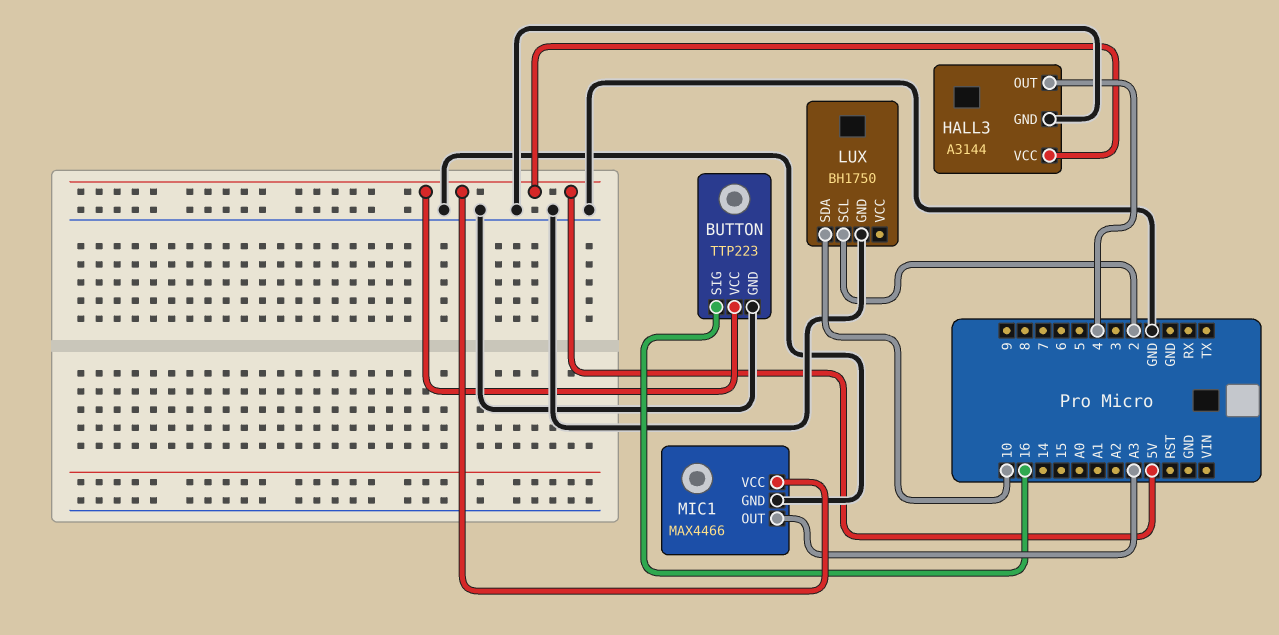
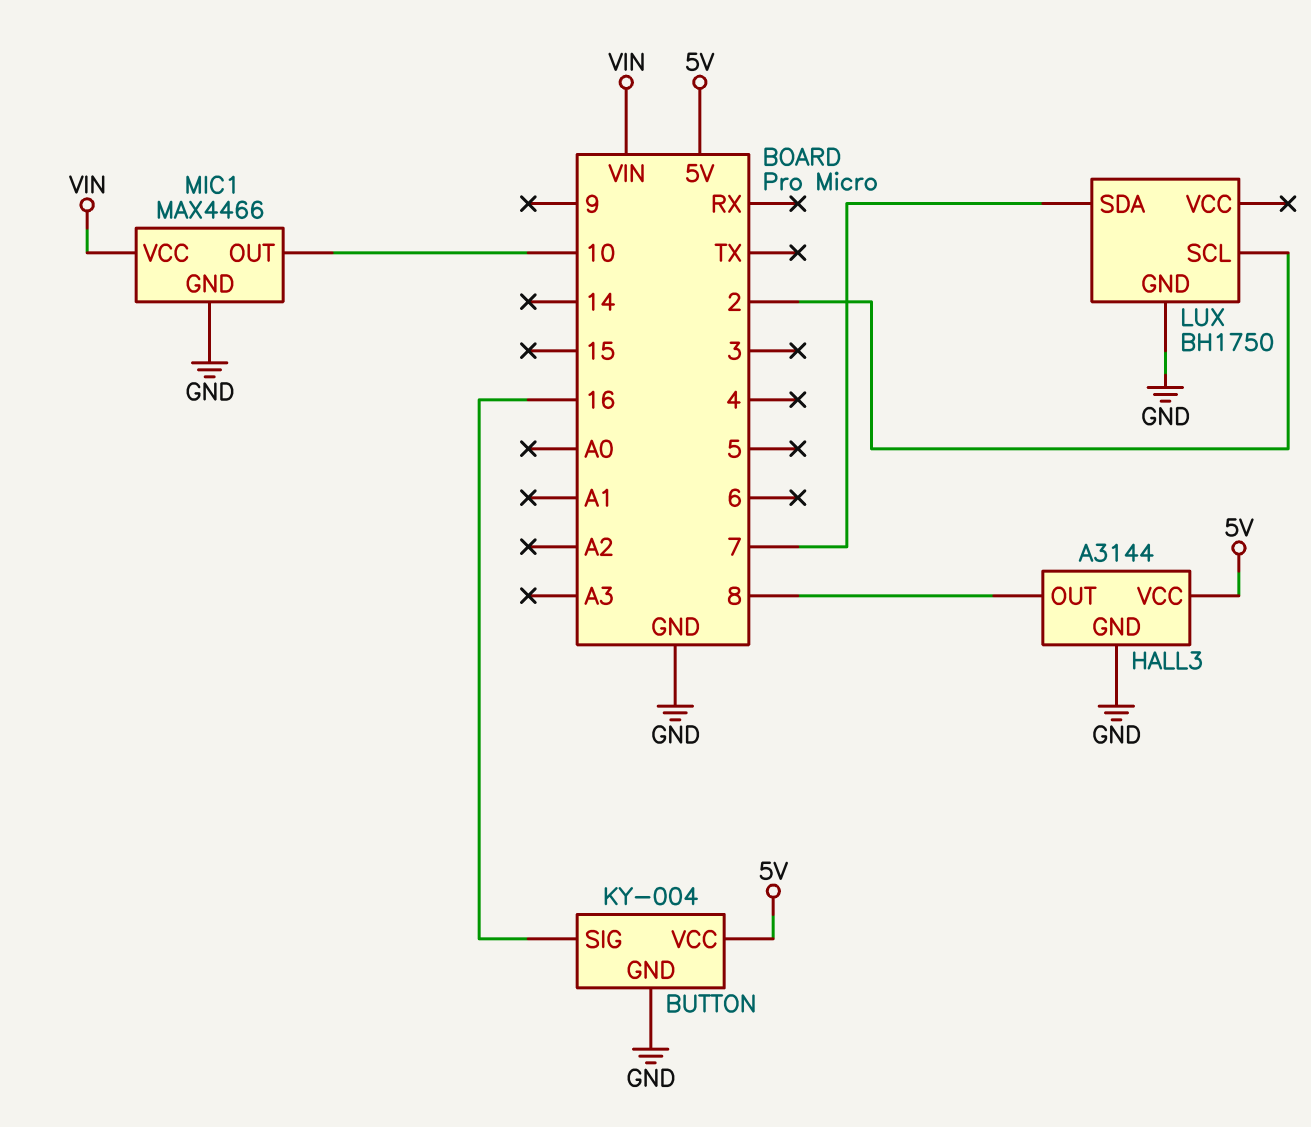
BUTTON: TTP223 -> KY-004
HALL3 pin OUT: 4 -> 8
LUX pin SDA: 10 -> 7
MIC1 pin OUT: A3 -> 10
MIC1 pin VCC: 5V -> VIN

